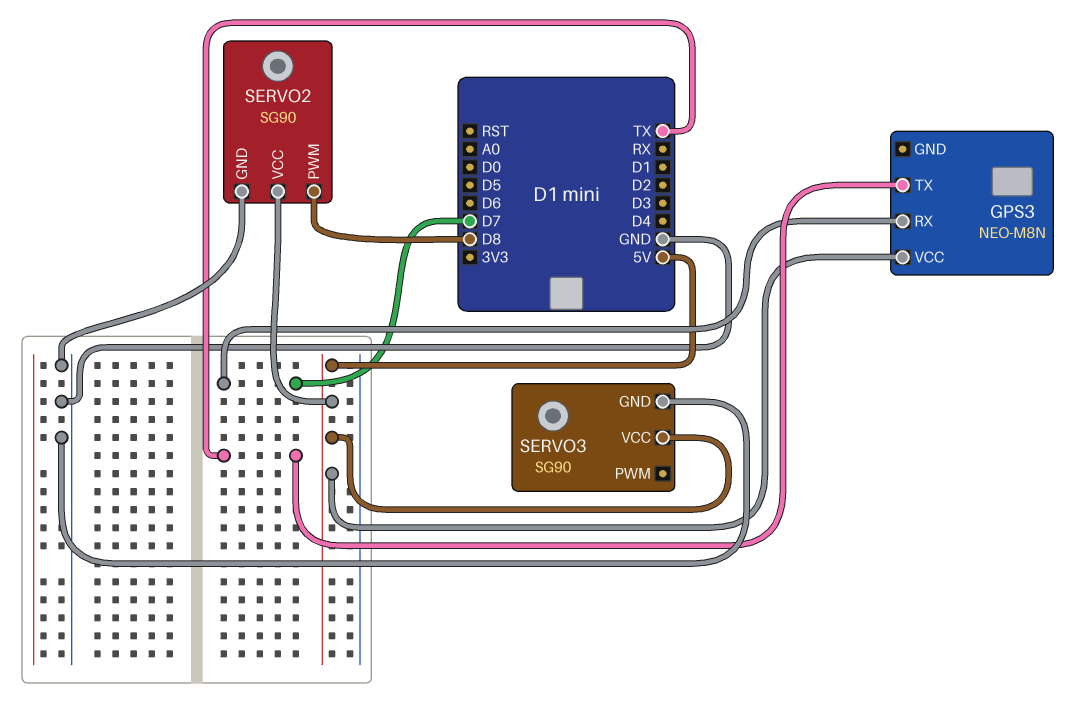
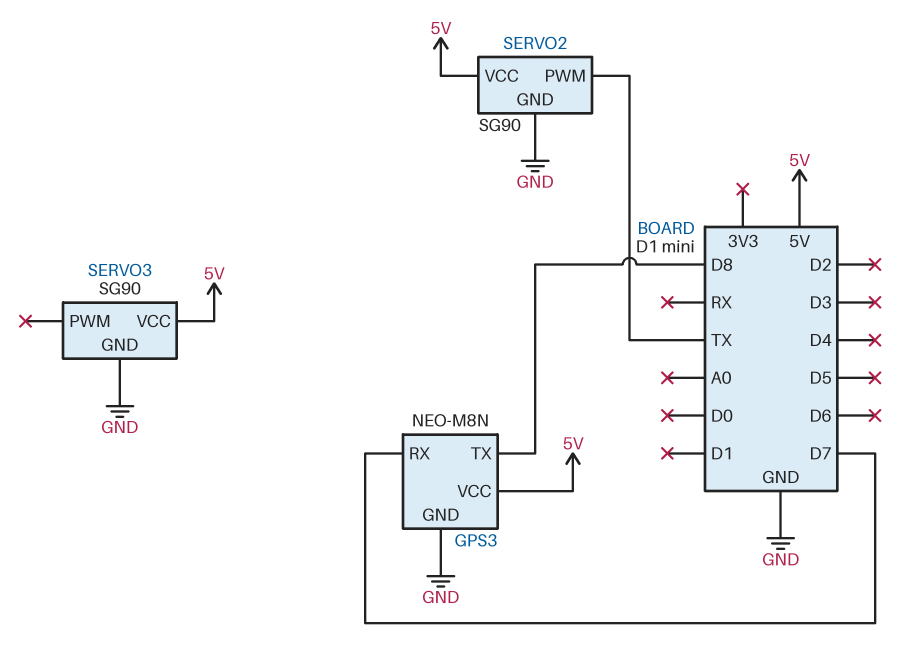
GPS3 pin GND: none -> GND
GPS3 pin TX: TX -> D8
SERVO2 pin PWM: D8 -> TX

